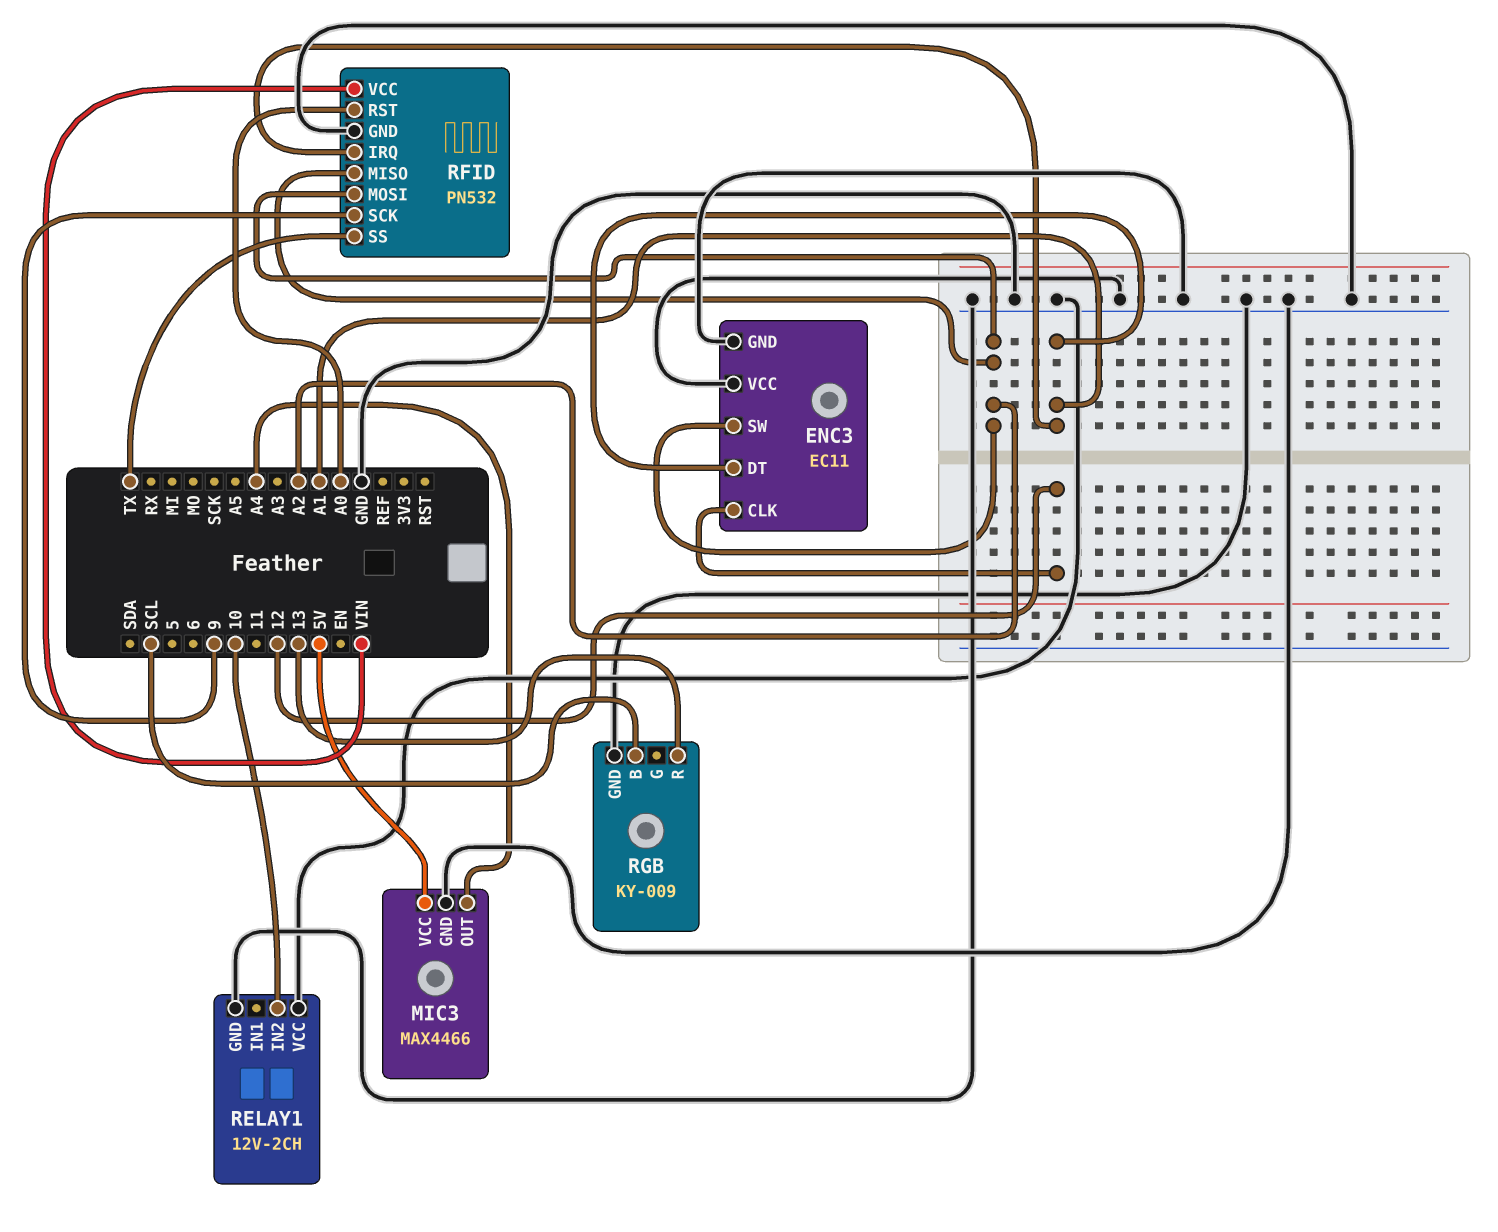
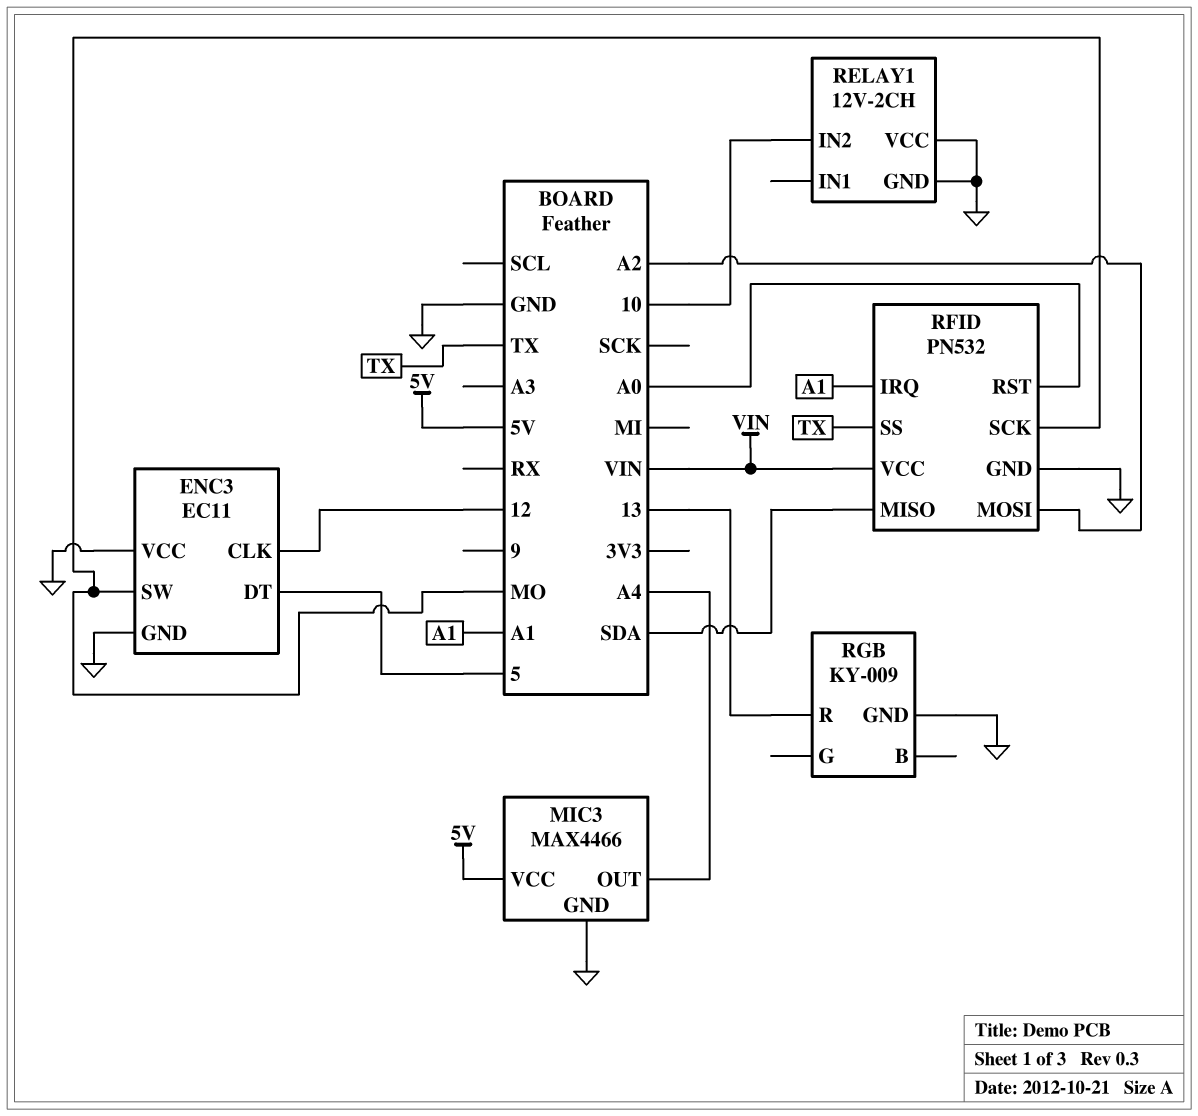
ENC3 pin DT: A1 -> 5
ENC3 pin SW: A2 -> MO
RFID pin MISO: A2 -> SDA
RFID pin SCK: 9 -> MO
RGB pin B: SCL -> none

